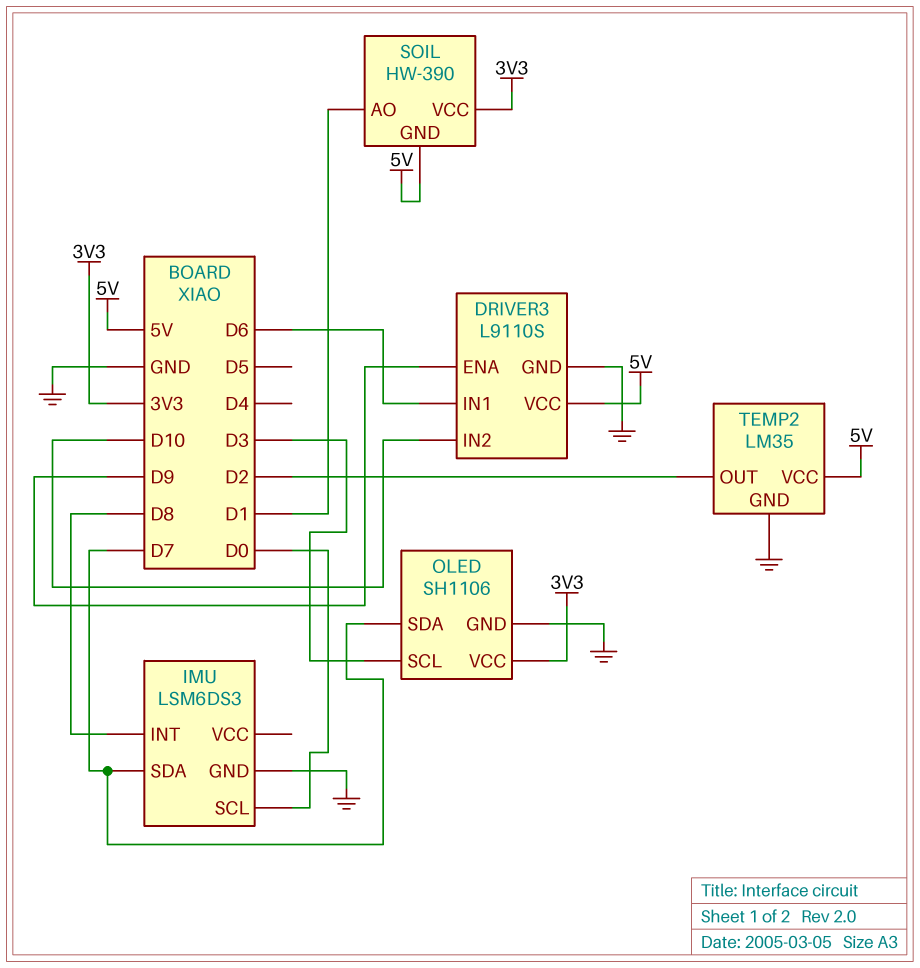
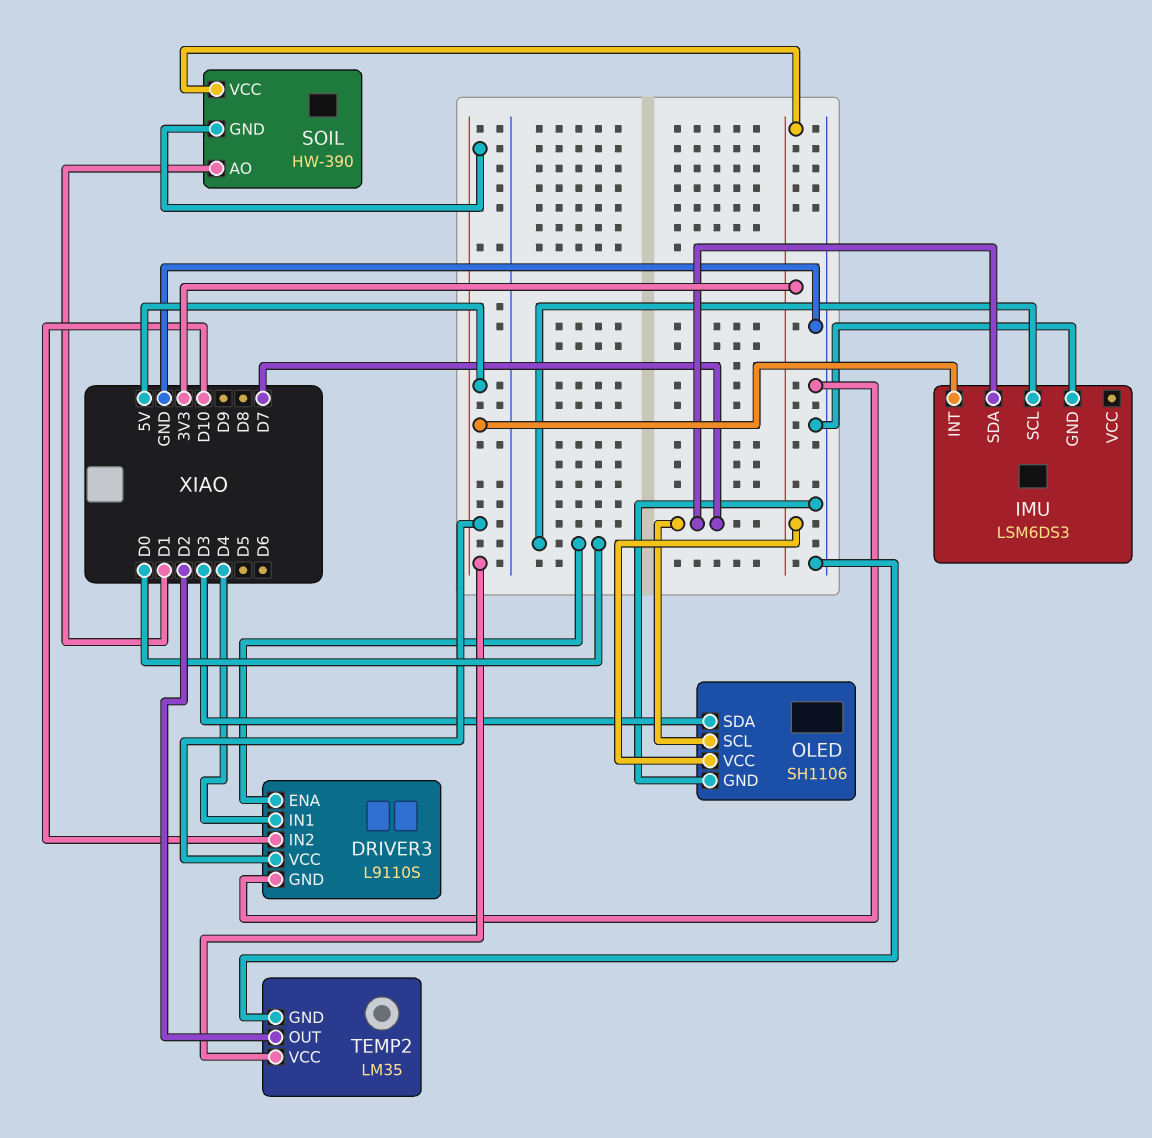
DRIVER3 pin ENA: D9 -> D0
DRIVER3 pin IN1: D6 -> D4
IMU pin INT: D8 -> 5V
OLED pin SCL: D3 -> D7
OLED pin SDA: D7 -> D3

